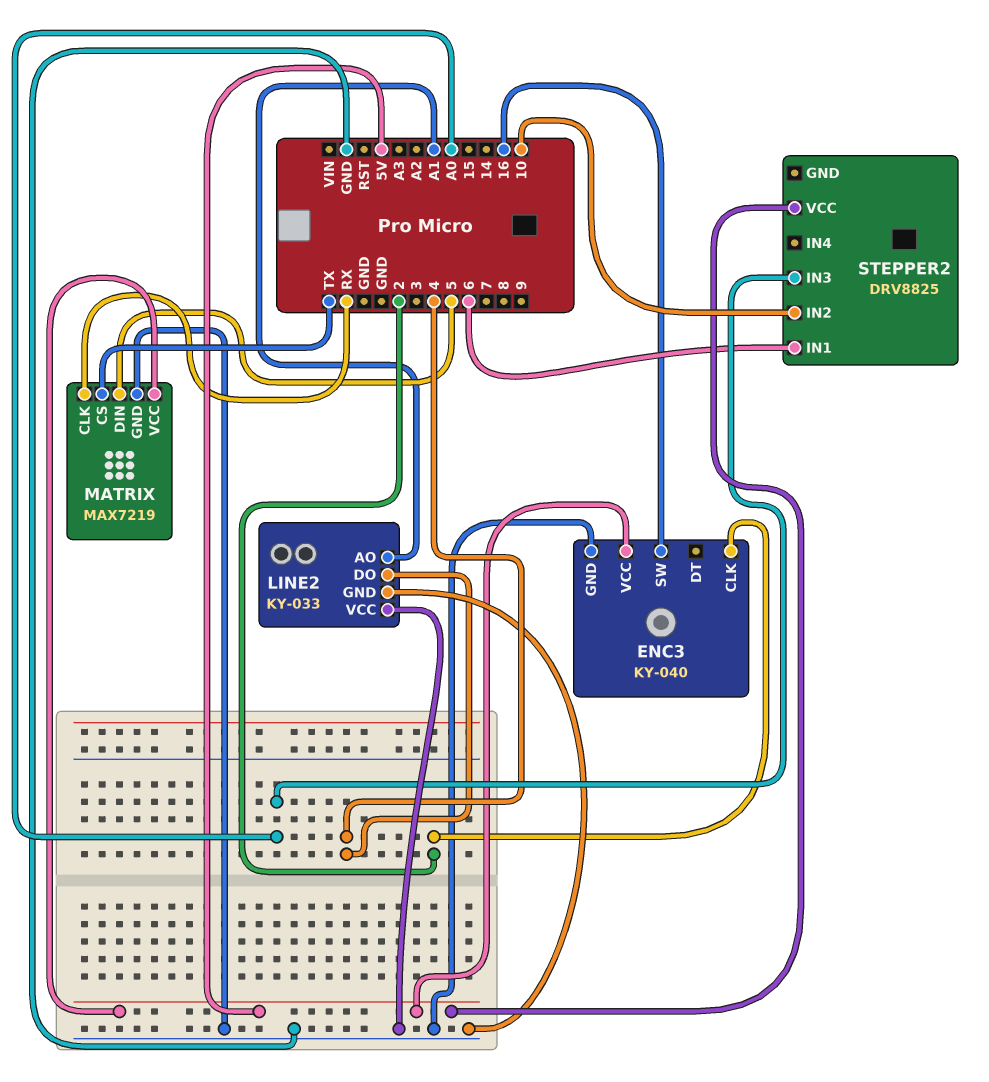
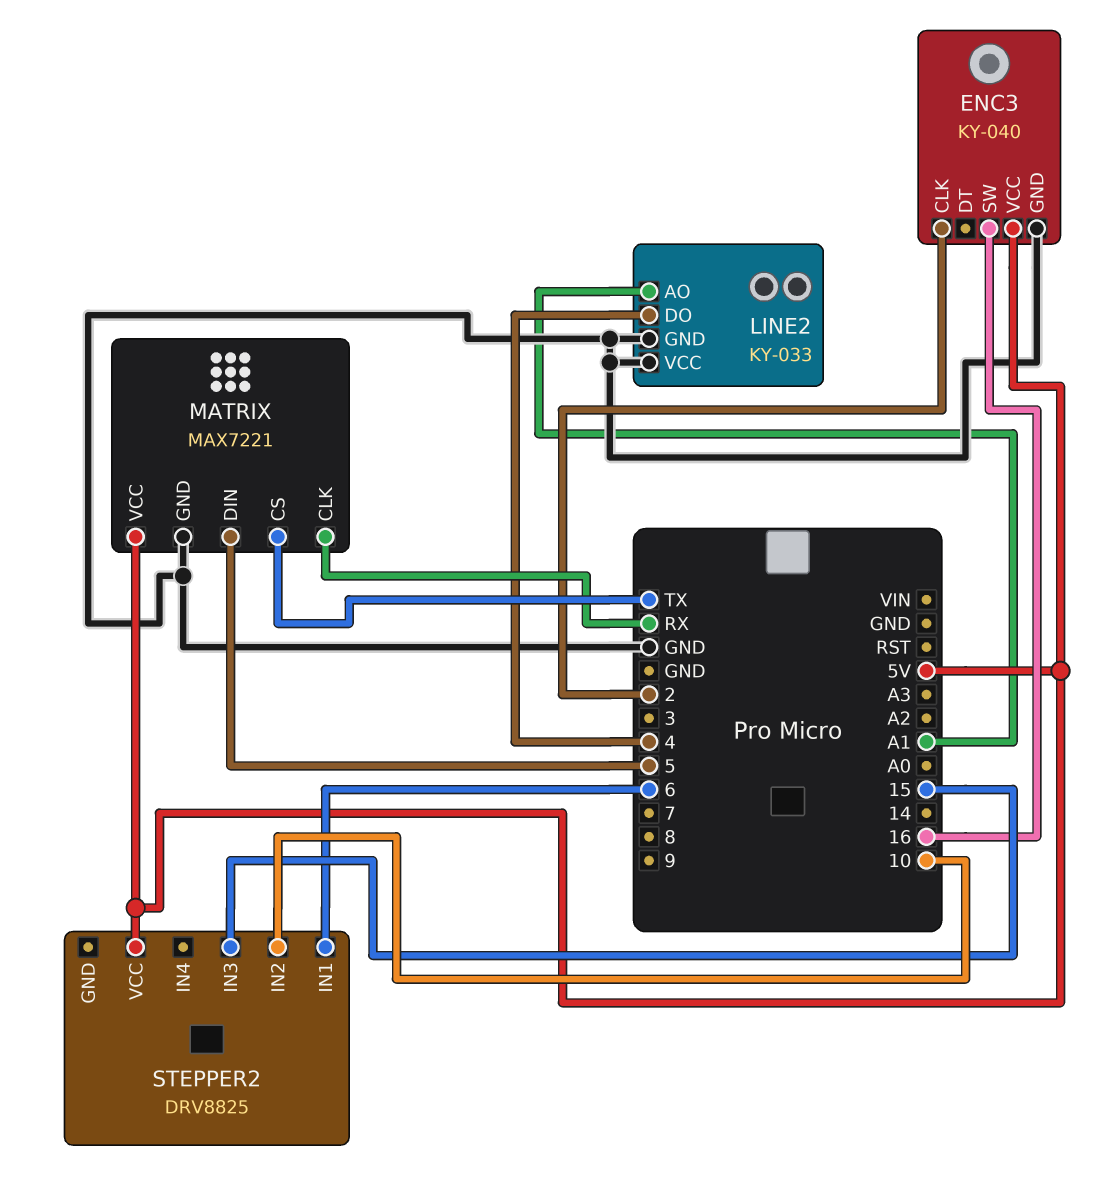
MATRIX: MAX7219 -> MAX7221
STEPPER2 pin IN3: A0 -> 15

